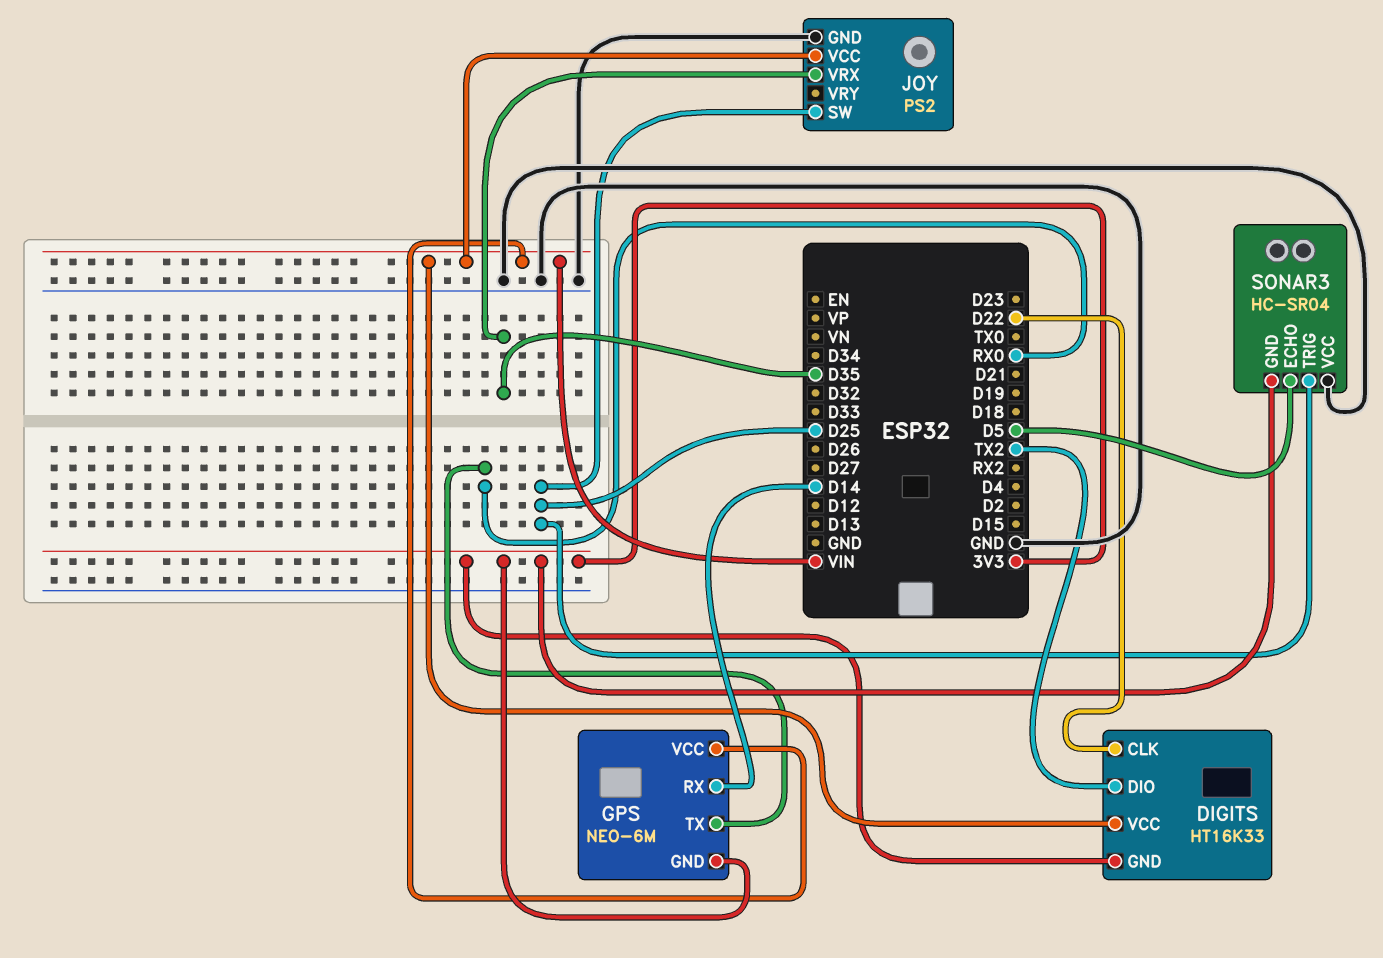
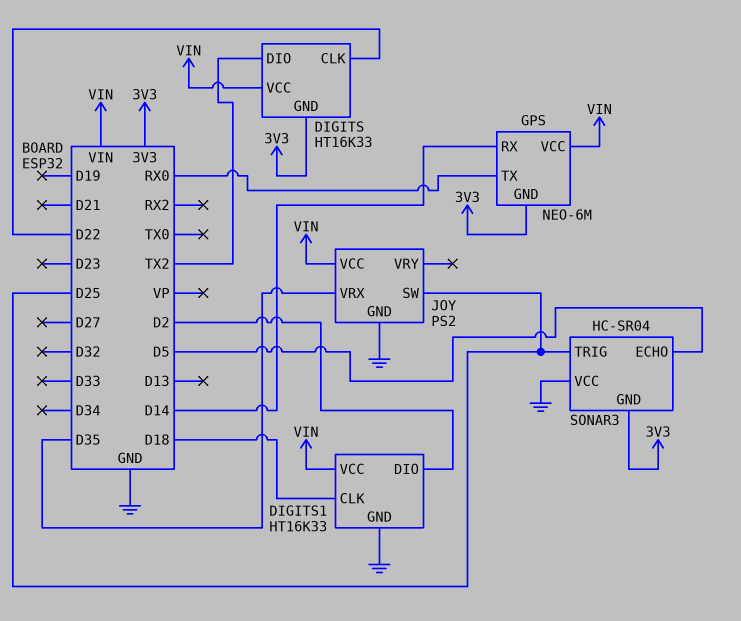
DIGITS1: none -> HT16K33
DIGITS1 pin CLK: none -> D18
DIGITS1 pin DIO: none -> D2
DIGITS1 pin GND: none -> GND
DIGITS1 pin VCC: none -> VIN

